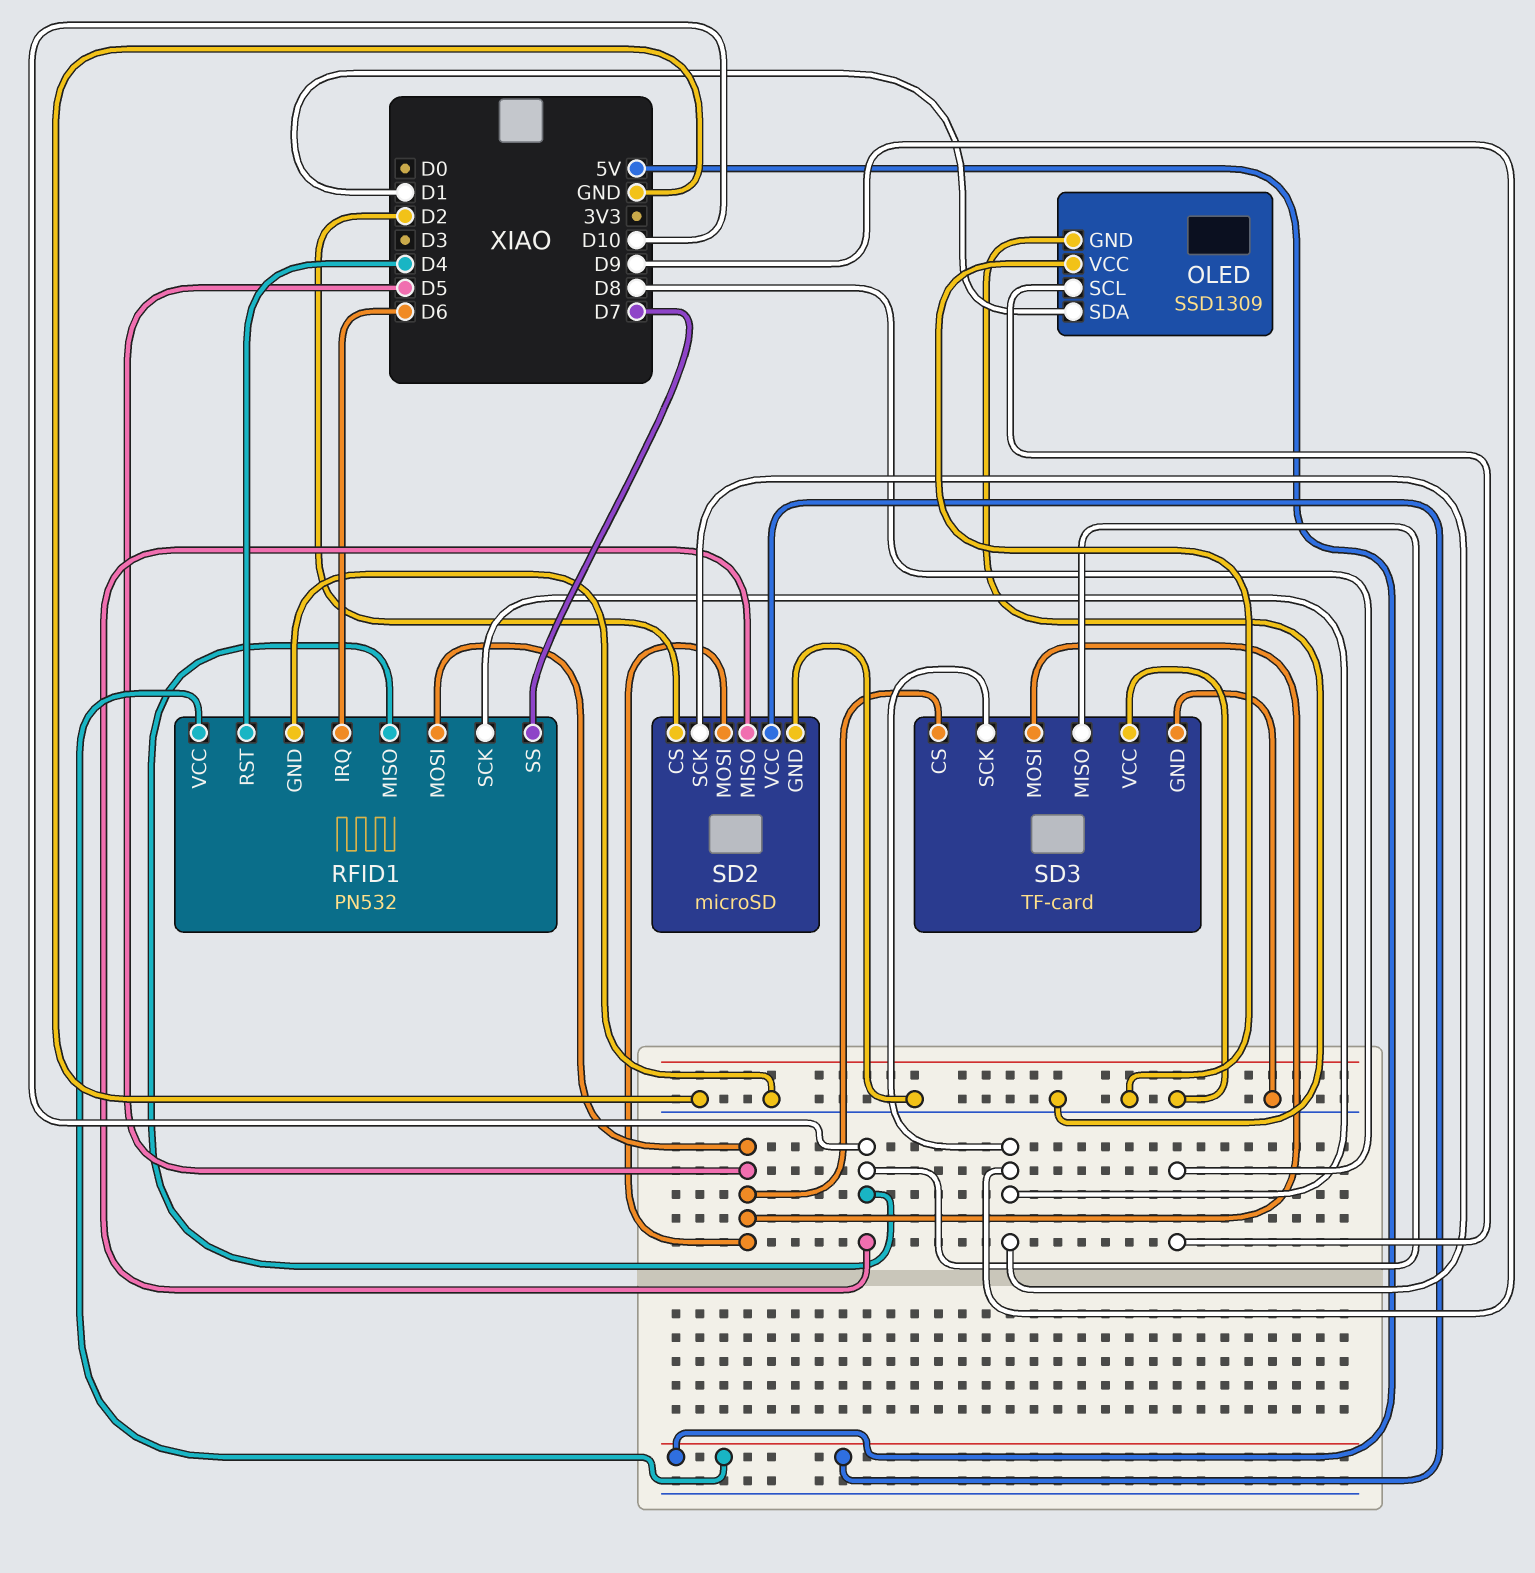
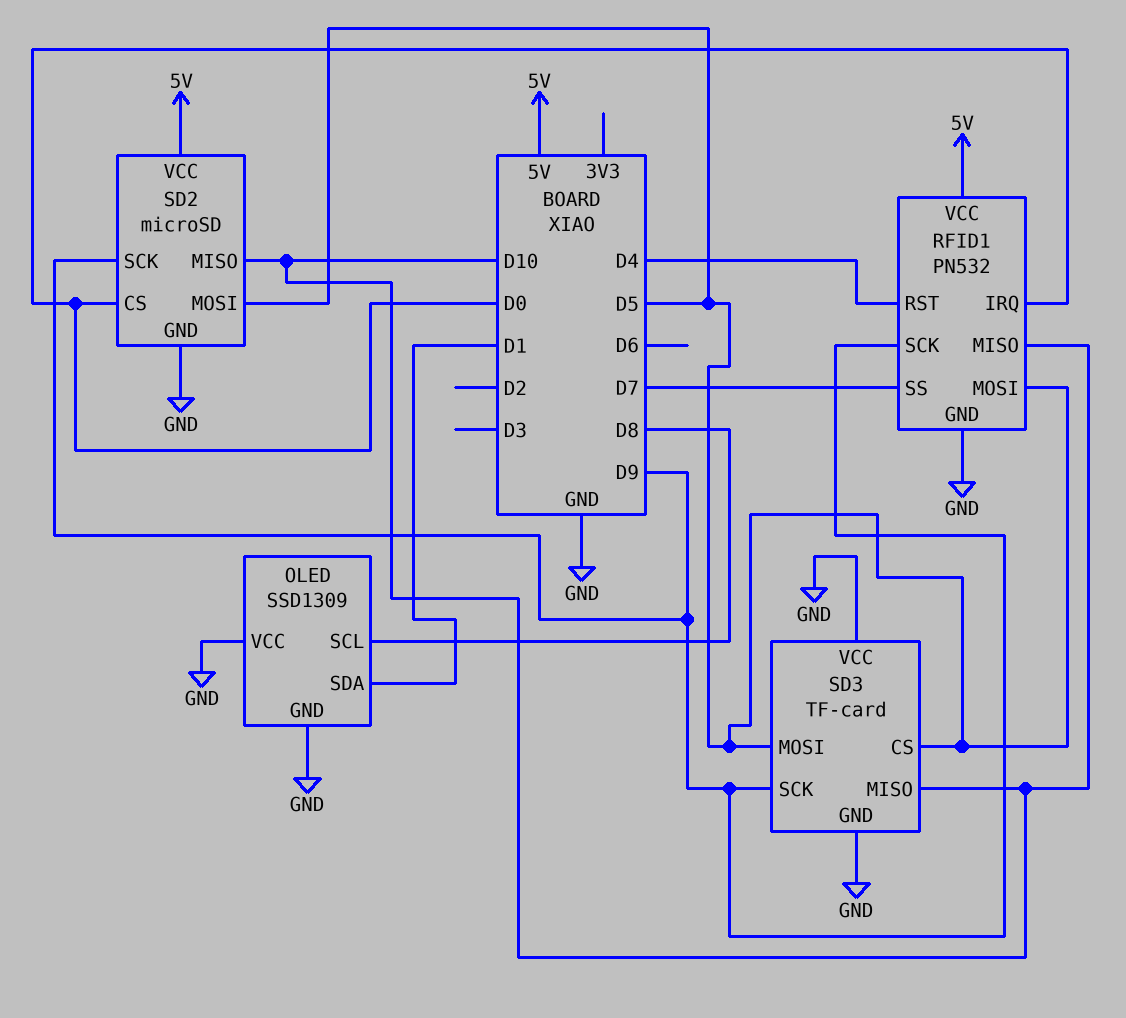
RFID1 pin IRQ: D6 -> D0
SD2 pin CS: D2 -> D0

